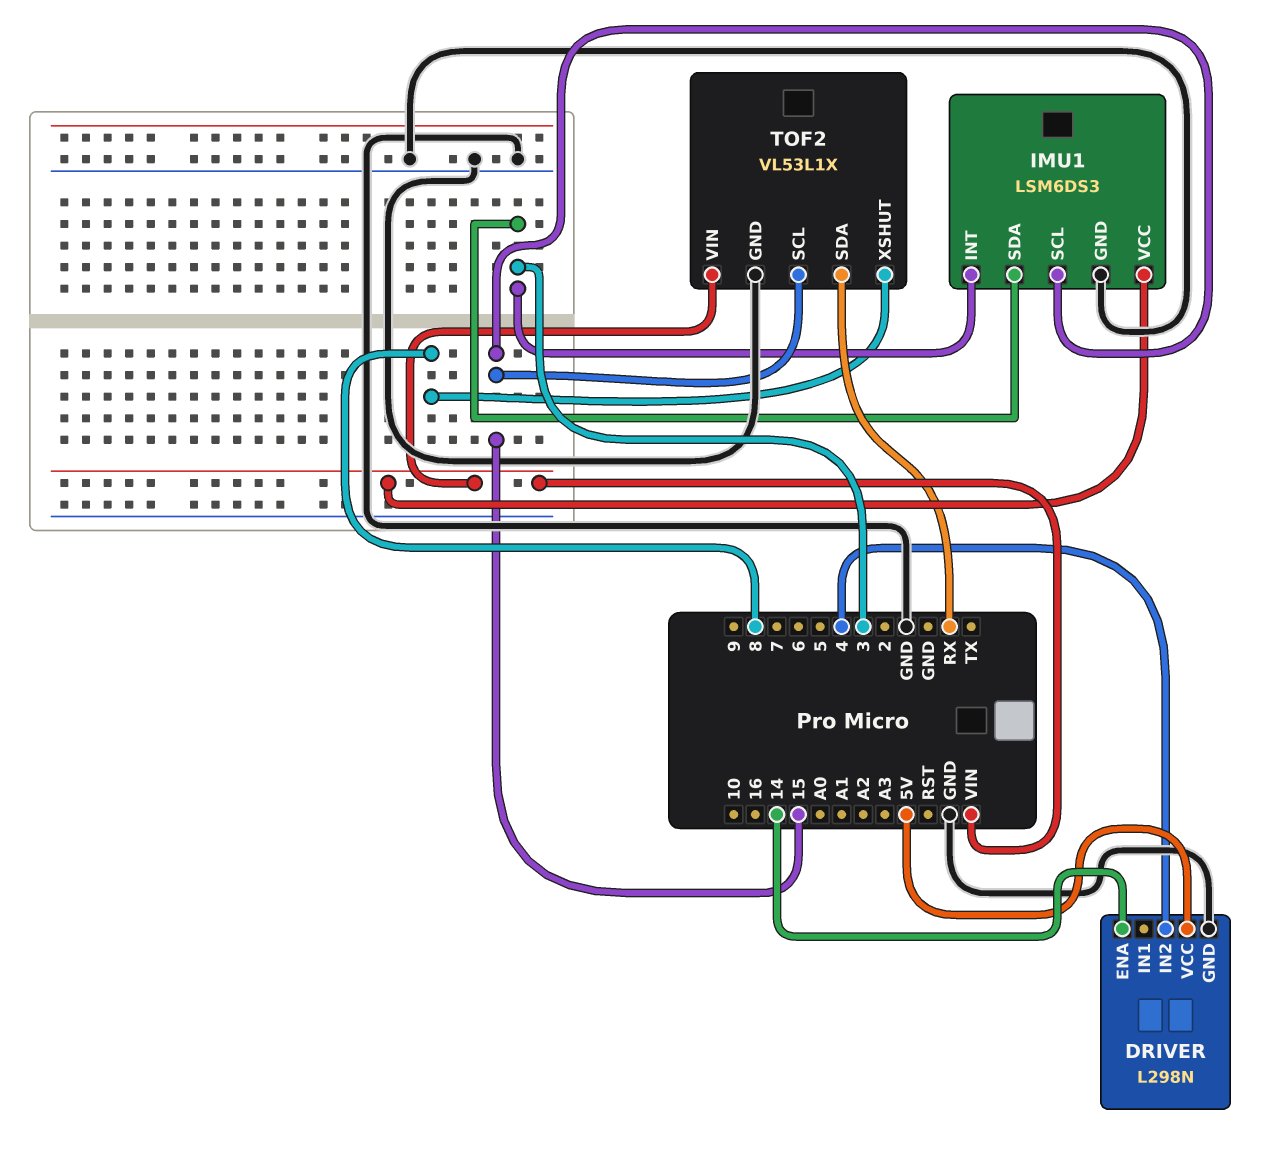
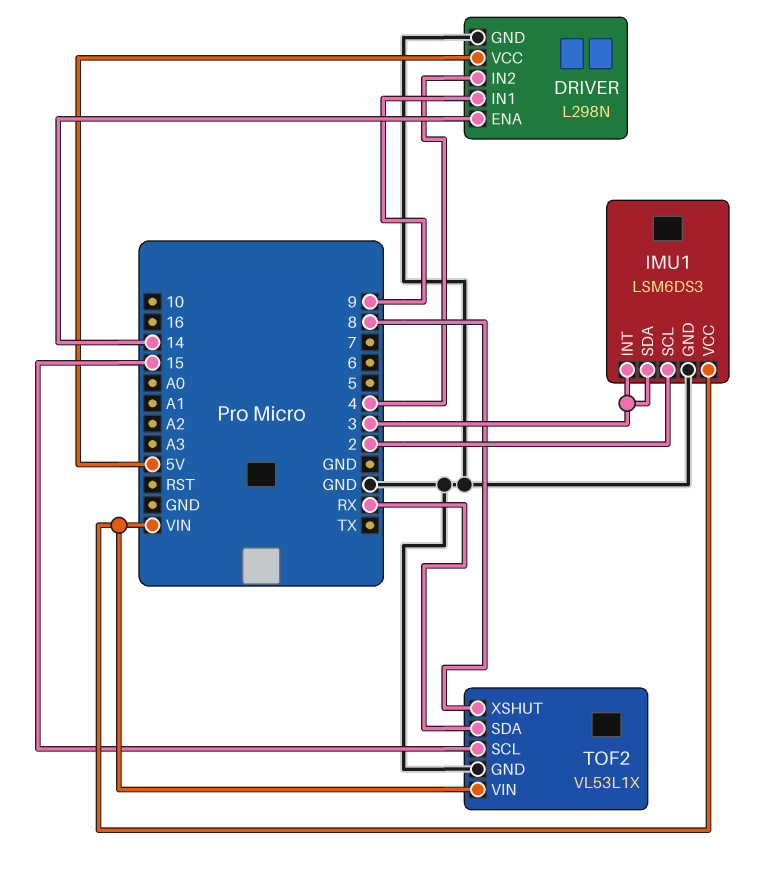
DRIVER pin IN1: none -> 9
IMU1 pin SCL: 15 -> 2

